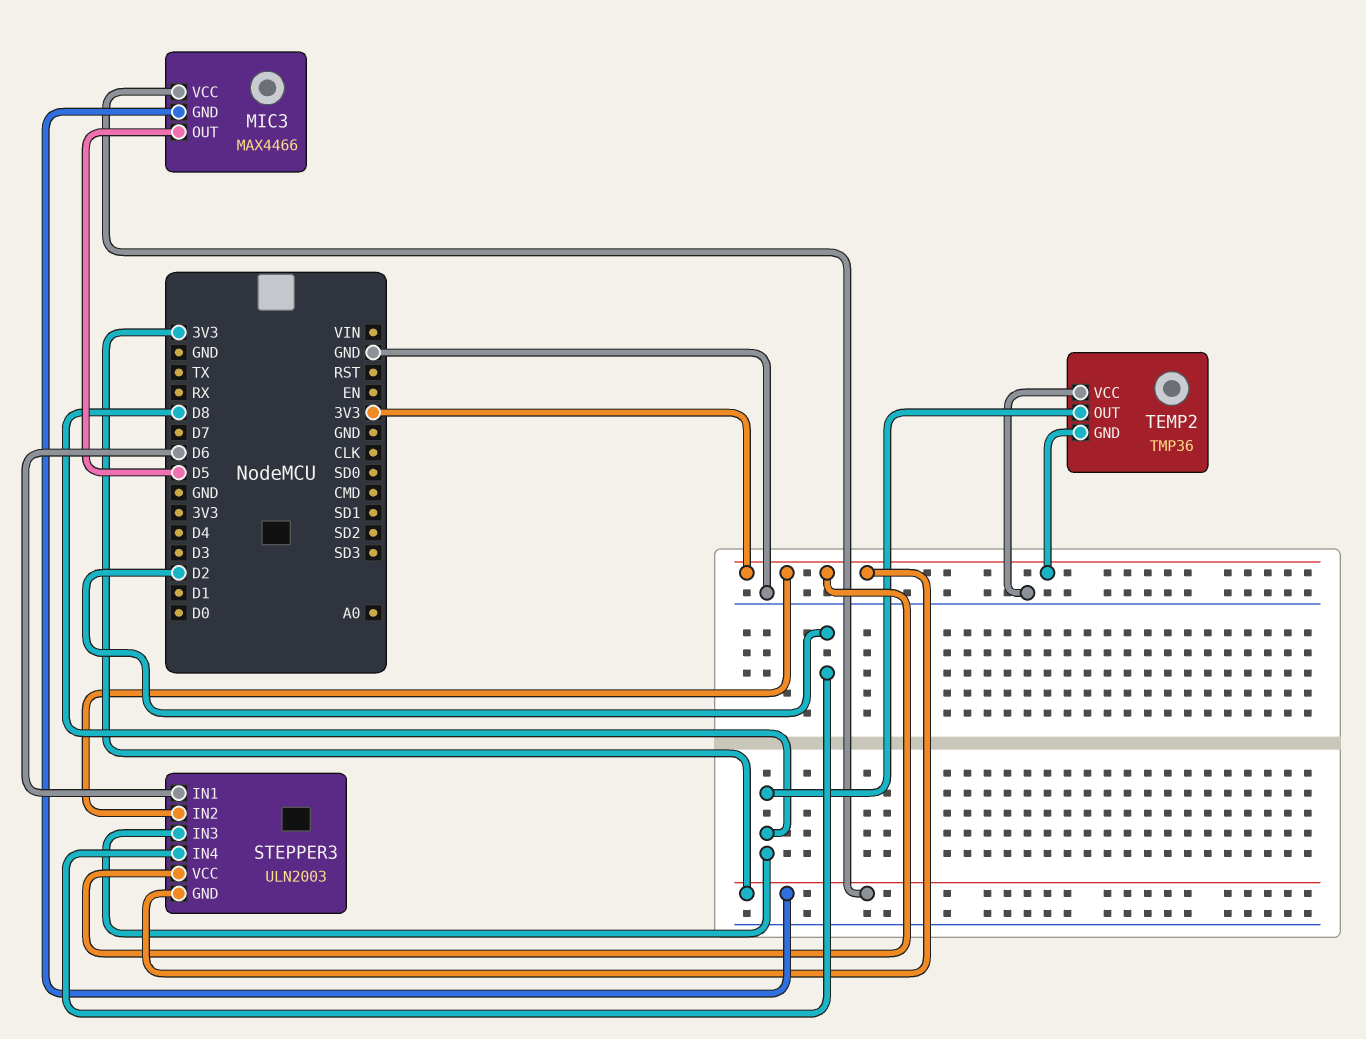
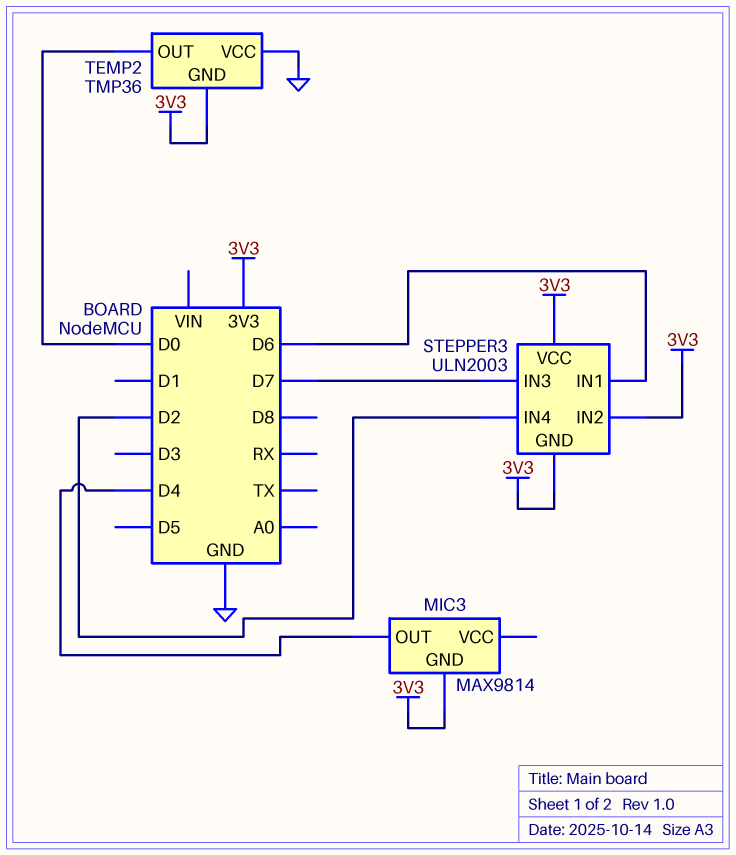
MIC3: MAX4466 -> MAX9814
MIC3 pin OUT: D5 -> D4
MIC3 pin VCC: 3V3 -> none
STEPPER3 pin IN3: D8 -> D7
TEMP2 pin OUT: D8 -> D0

